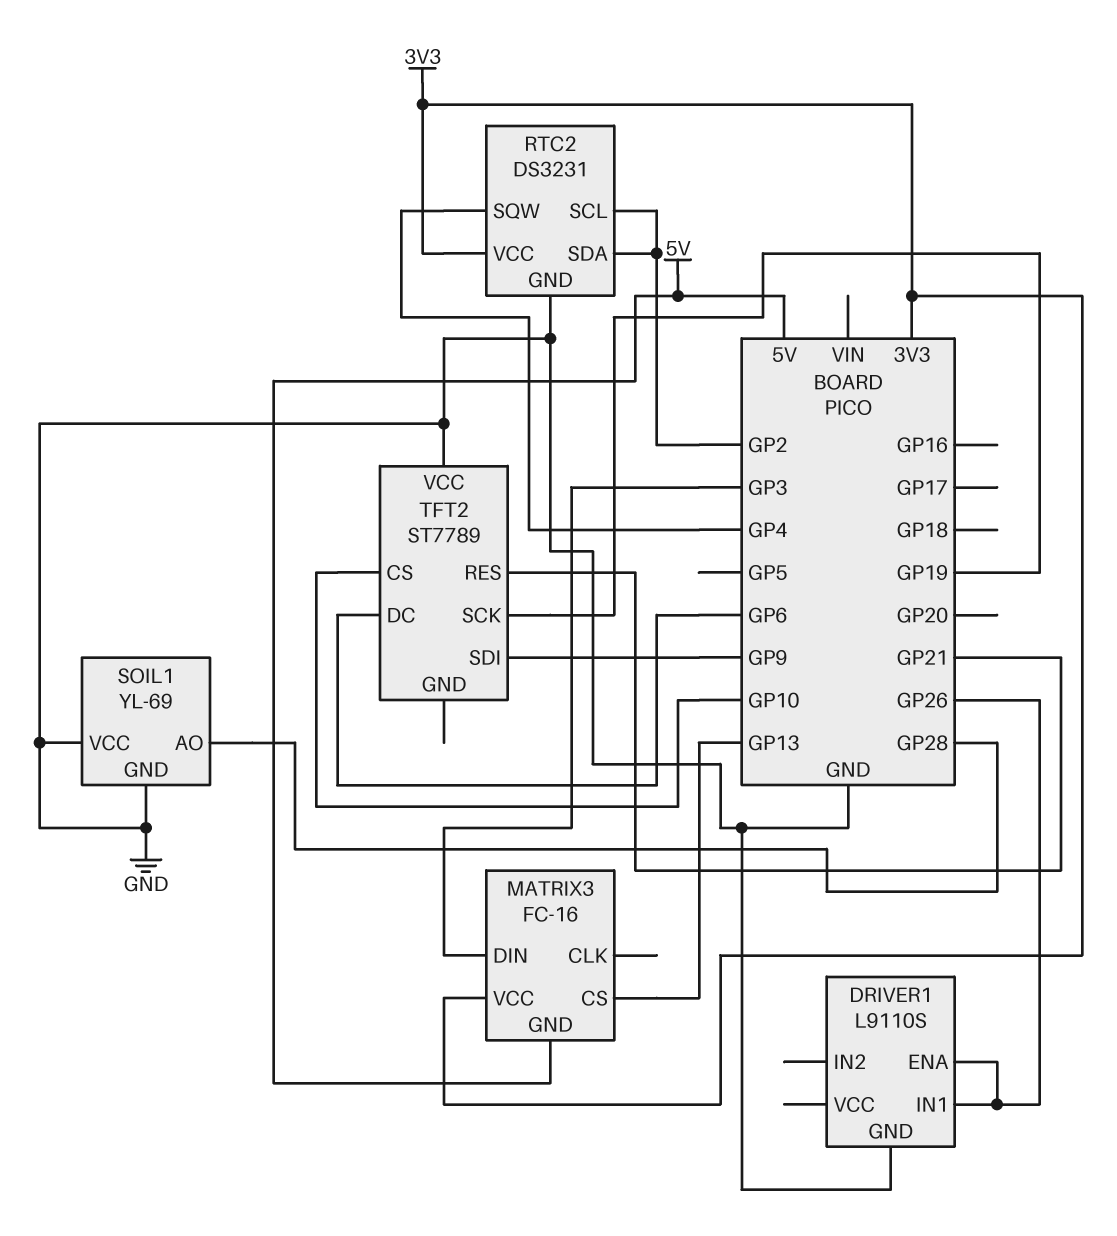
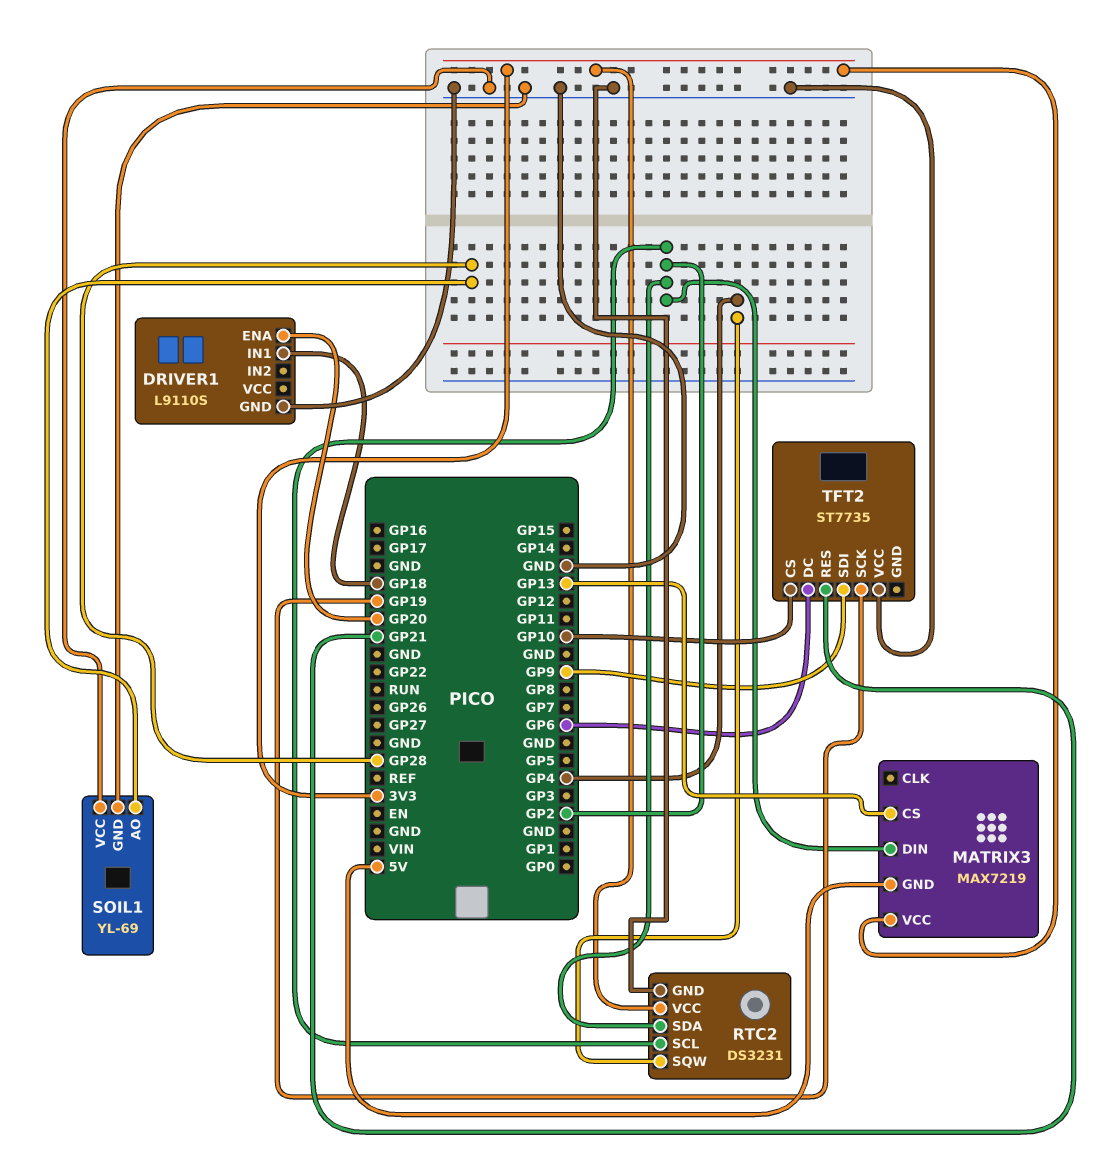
DRIVER1 pin ENA: GP26 -> GP20
DRIVER1 pin IN1: GP26 -> GP18
MATRIX3: FC-16 -> MAX7219
MATRIX3 pin DIN: GP3 -> GP2
TFT2: ST7789 -> ST7735

